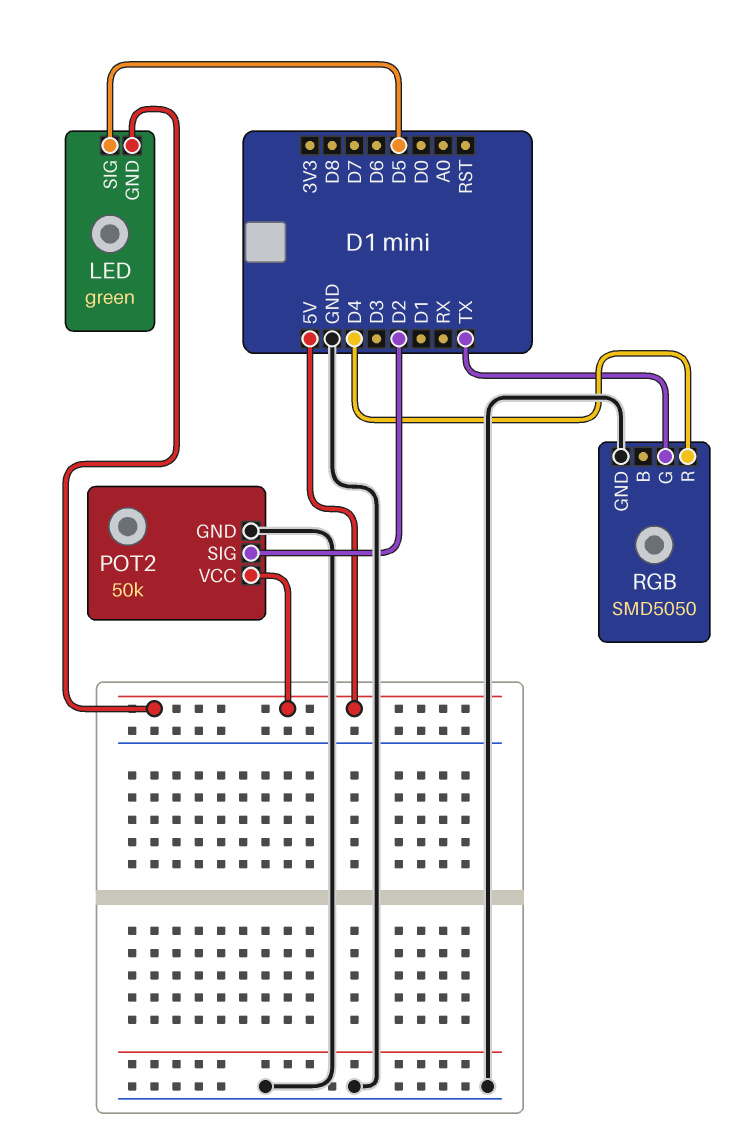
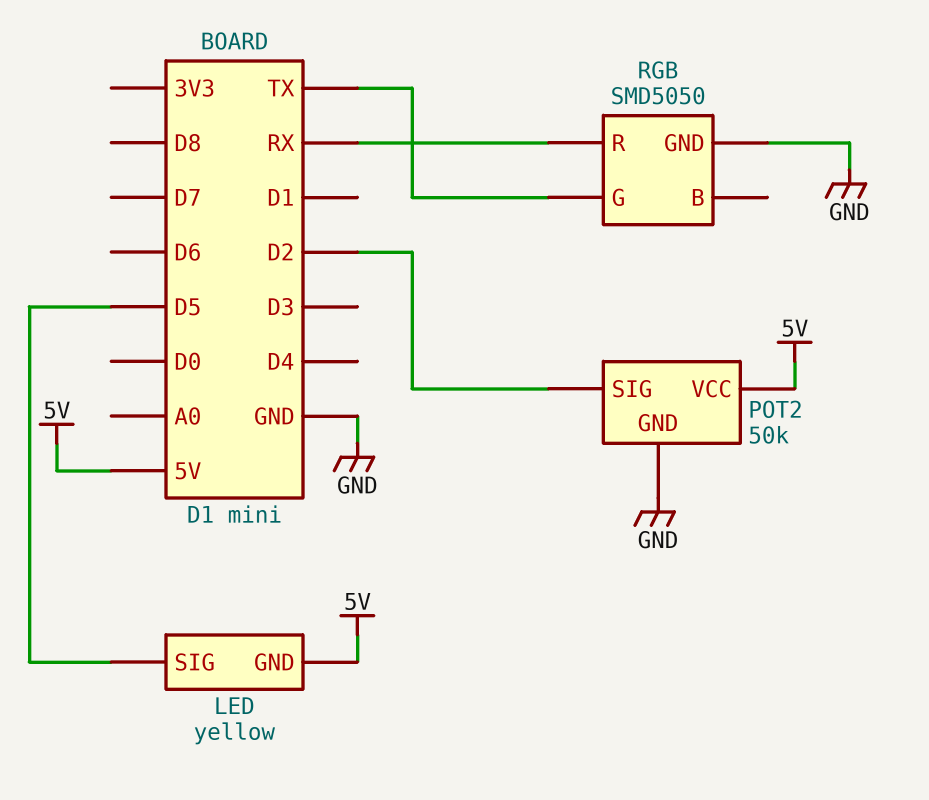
LED: green -> yellow
RGB pin R: D4 -> RX

